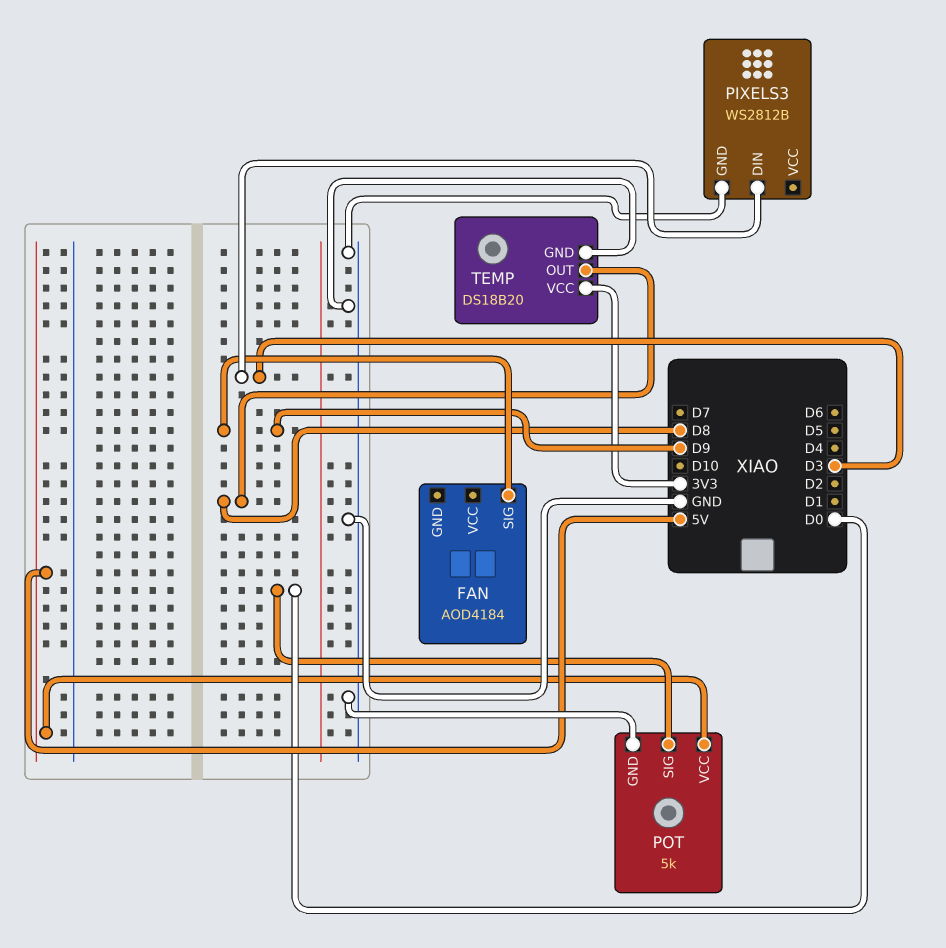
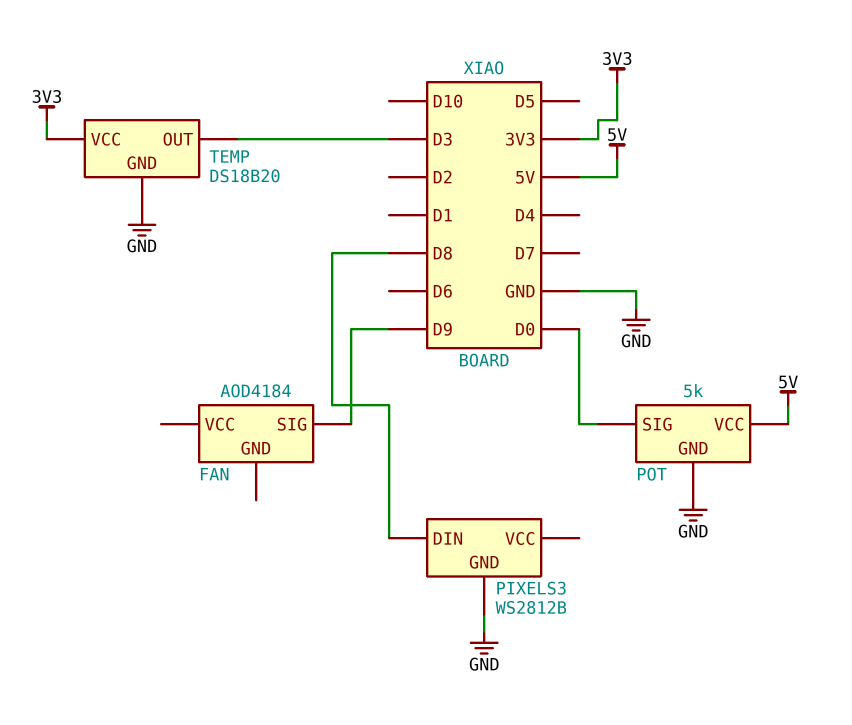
PIXELS3 pin DIN: D3 -> D8
TEMP pin OUT: D8 -> D3

